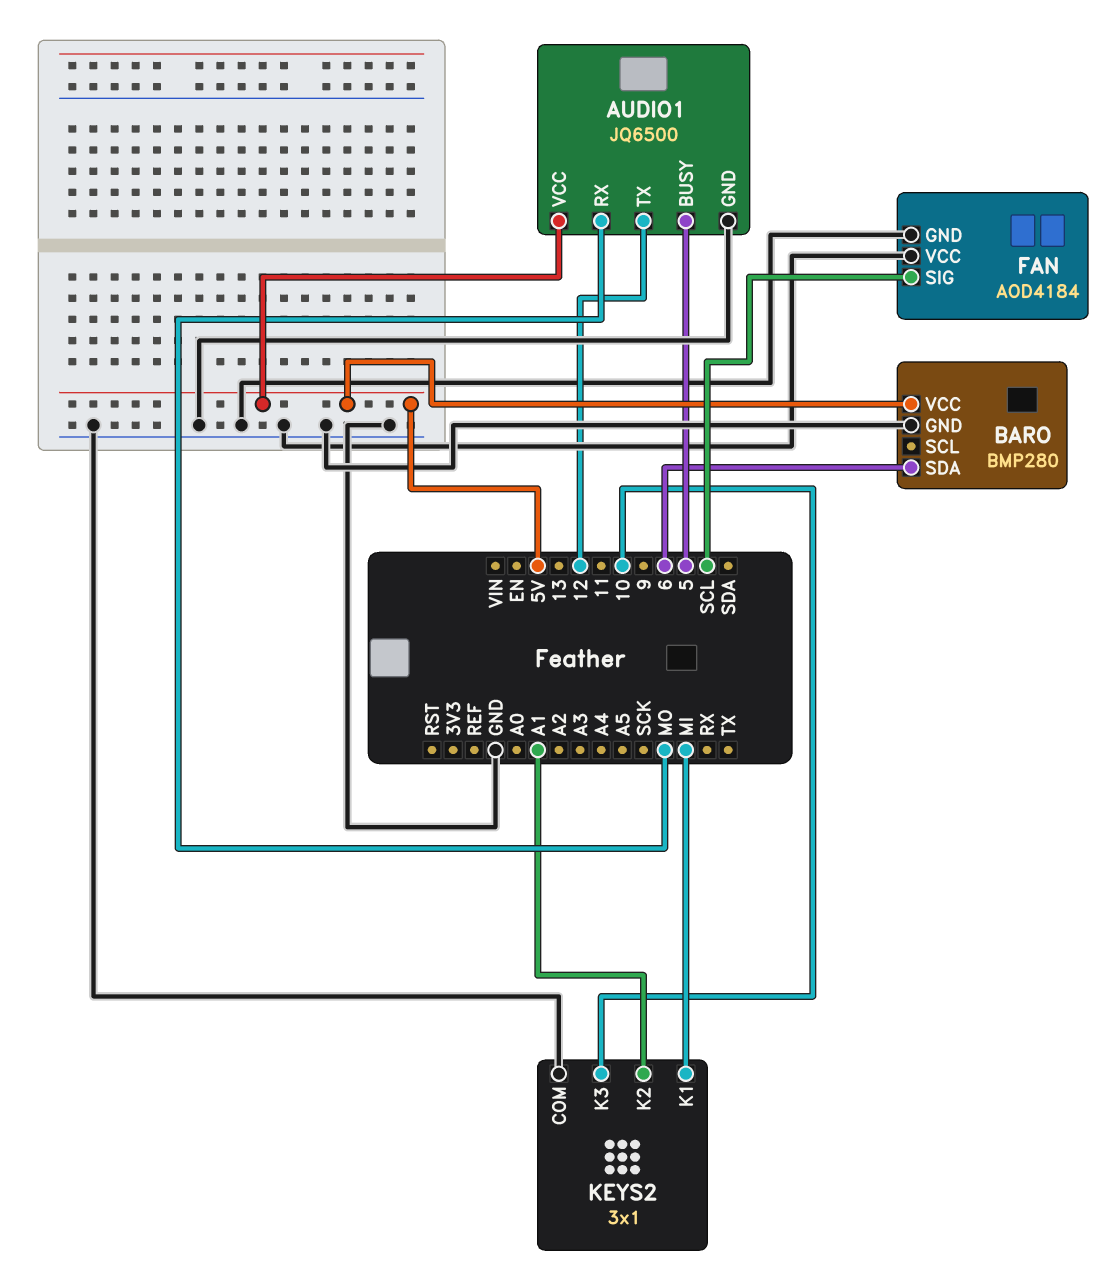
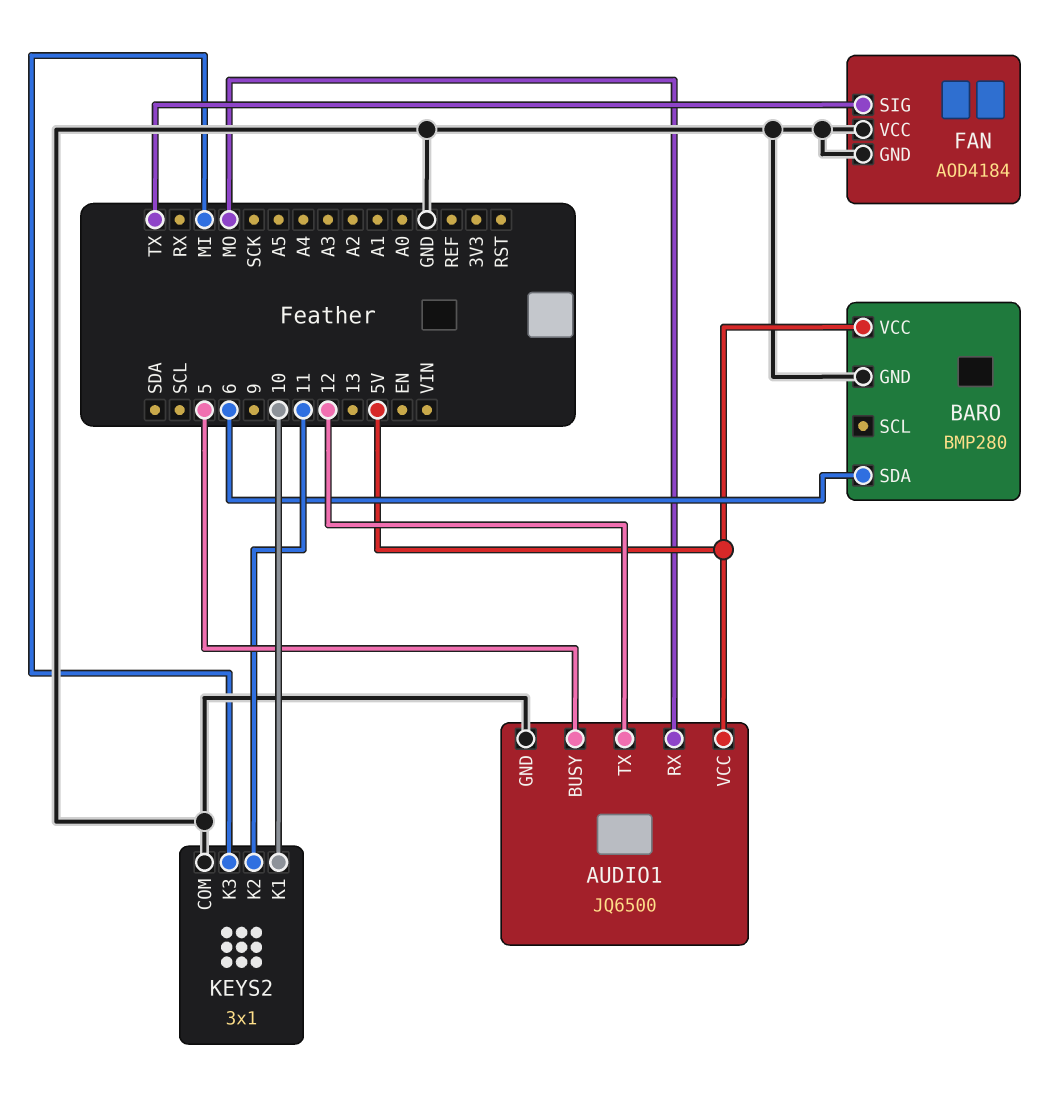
FAN pin SIG: SCL -> TX
KEYS2 pin K1: MI -> 10
KEYS2 pin K2: A1 -> 11
KEYS2 pin K3: 10 -> MI

